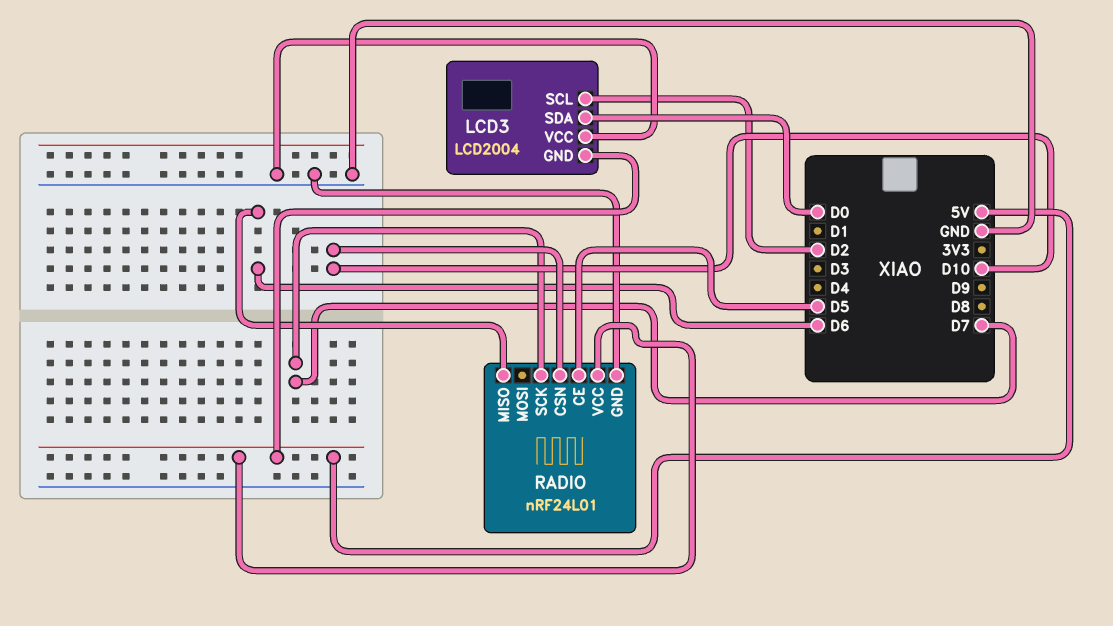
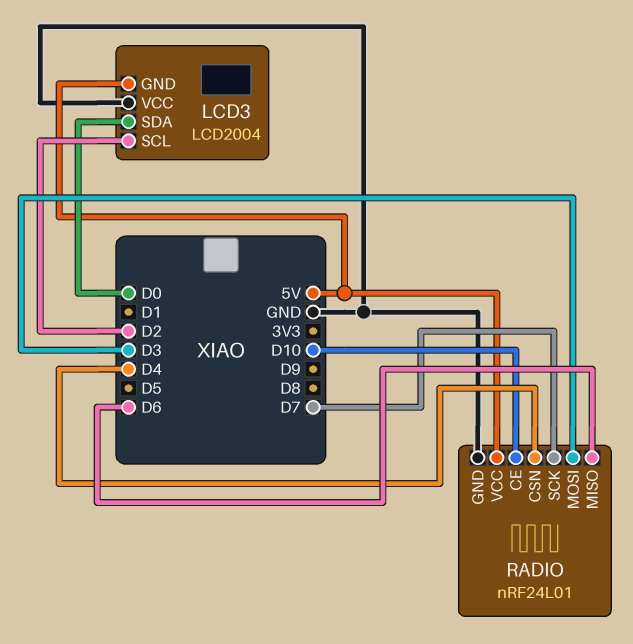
RADIO pin CE: D5 -> D10
RADIO pin CSN: D10 -> D4
RADIO pin MOSI: none -> D3

